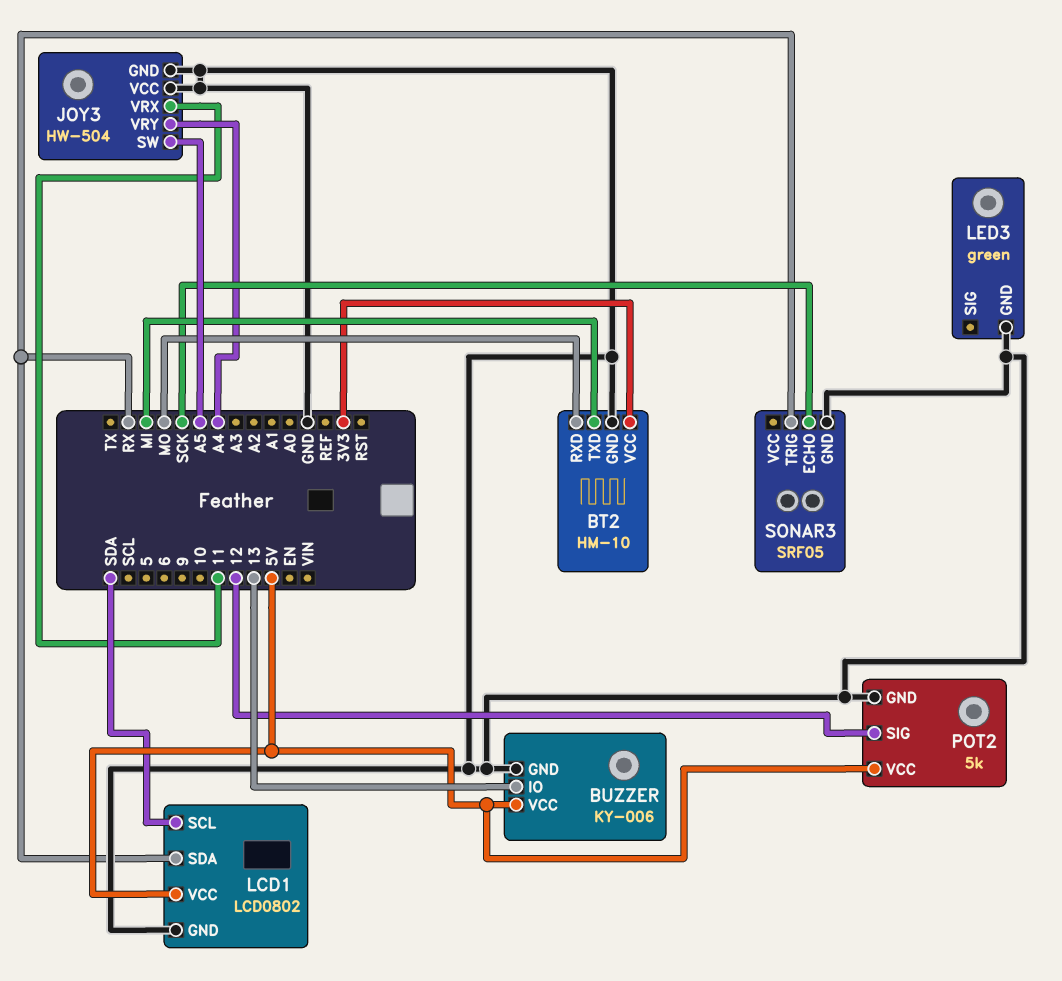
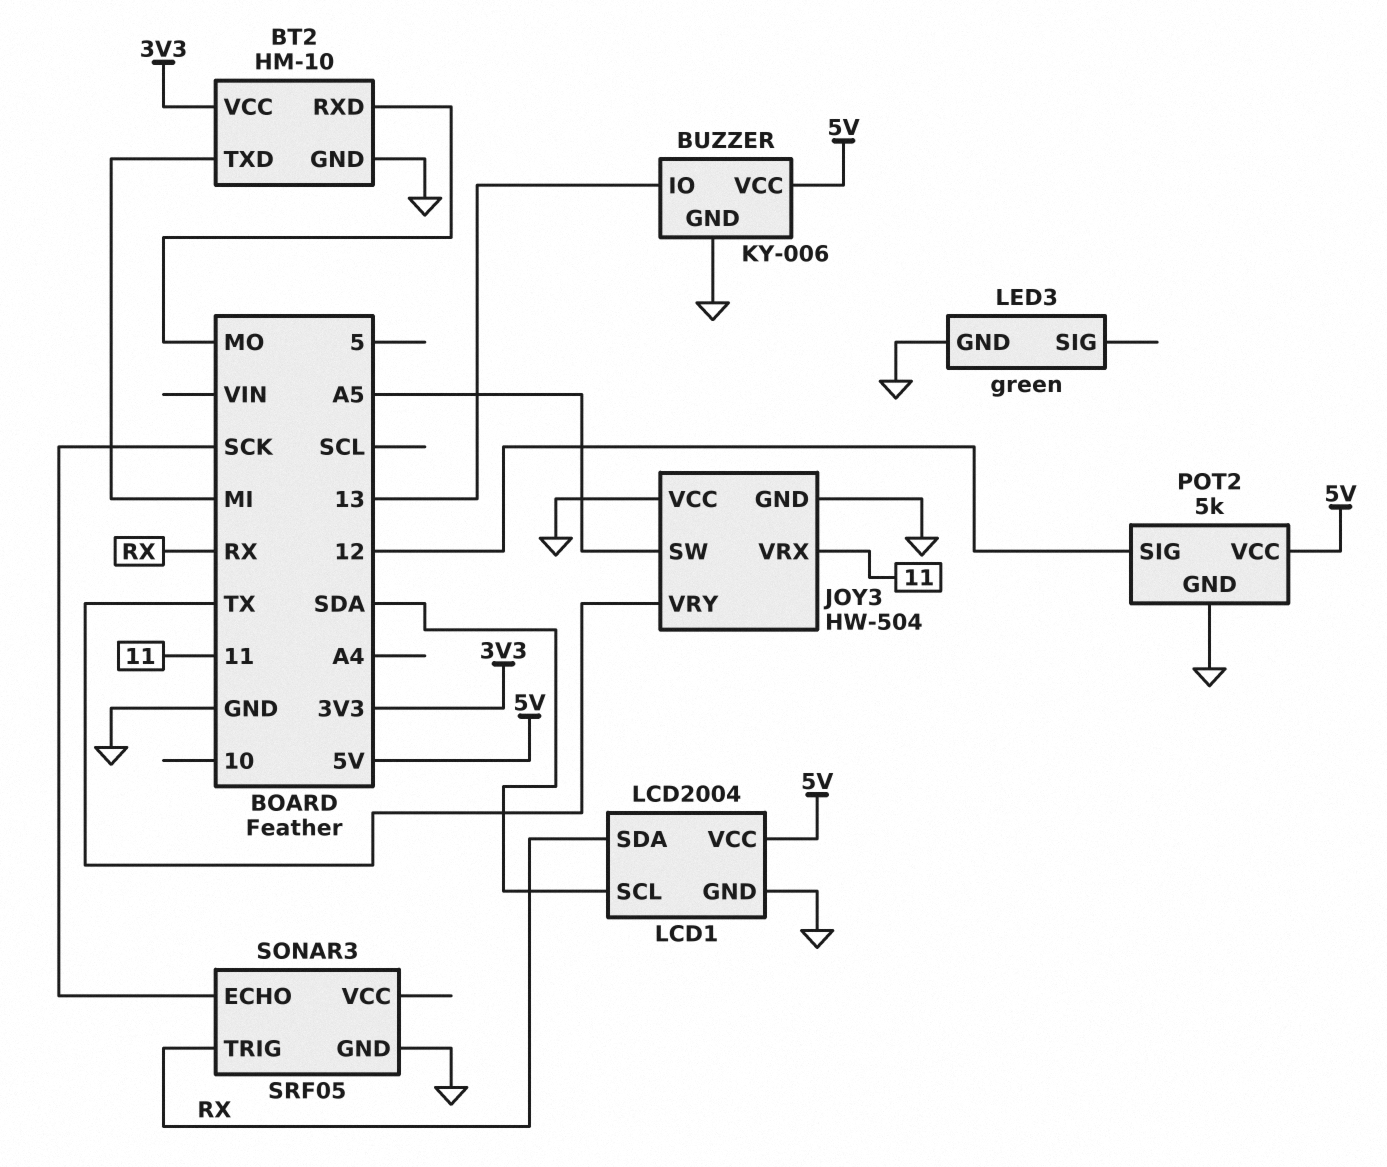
JOY3 pin VRY: A4 -> TX
LCD1: LCD0802 -> LCD2004

